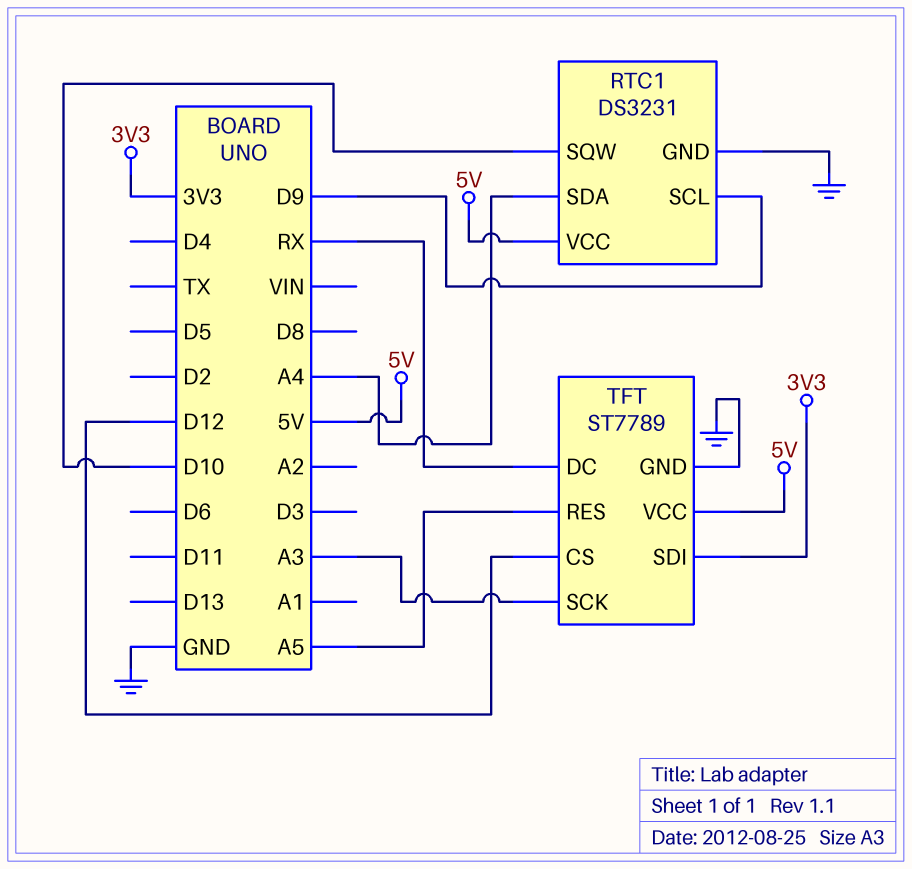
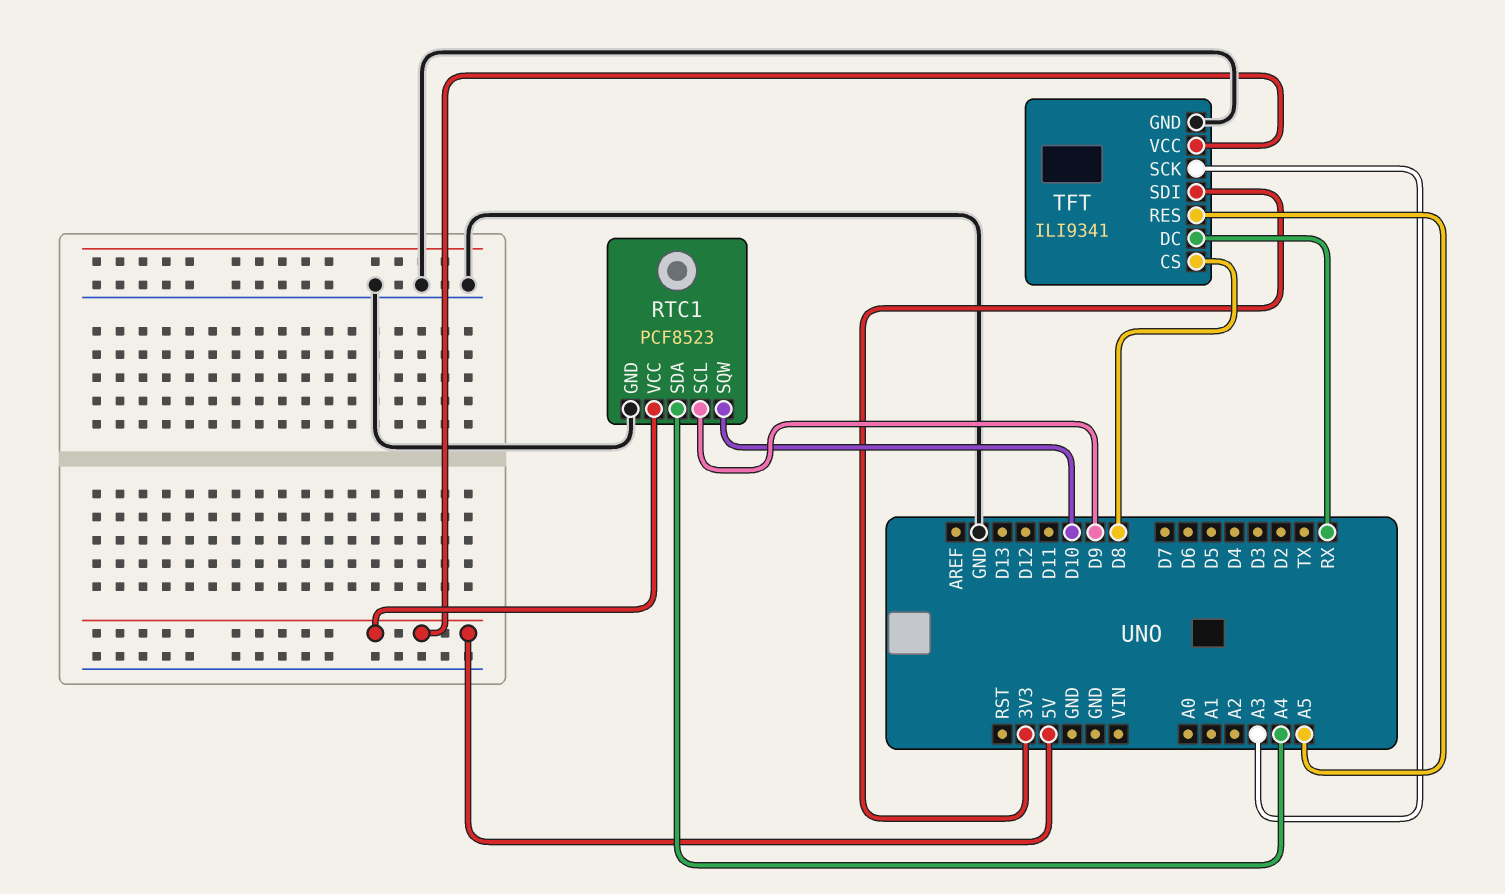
RTC1: DS3231 -> PCF8523
TFT: ST7789 -> ILI9341
TFT pin CS: D12 -> D8

